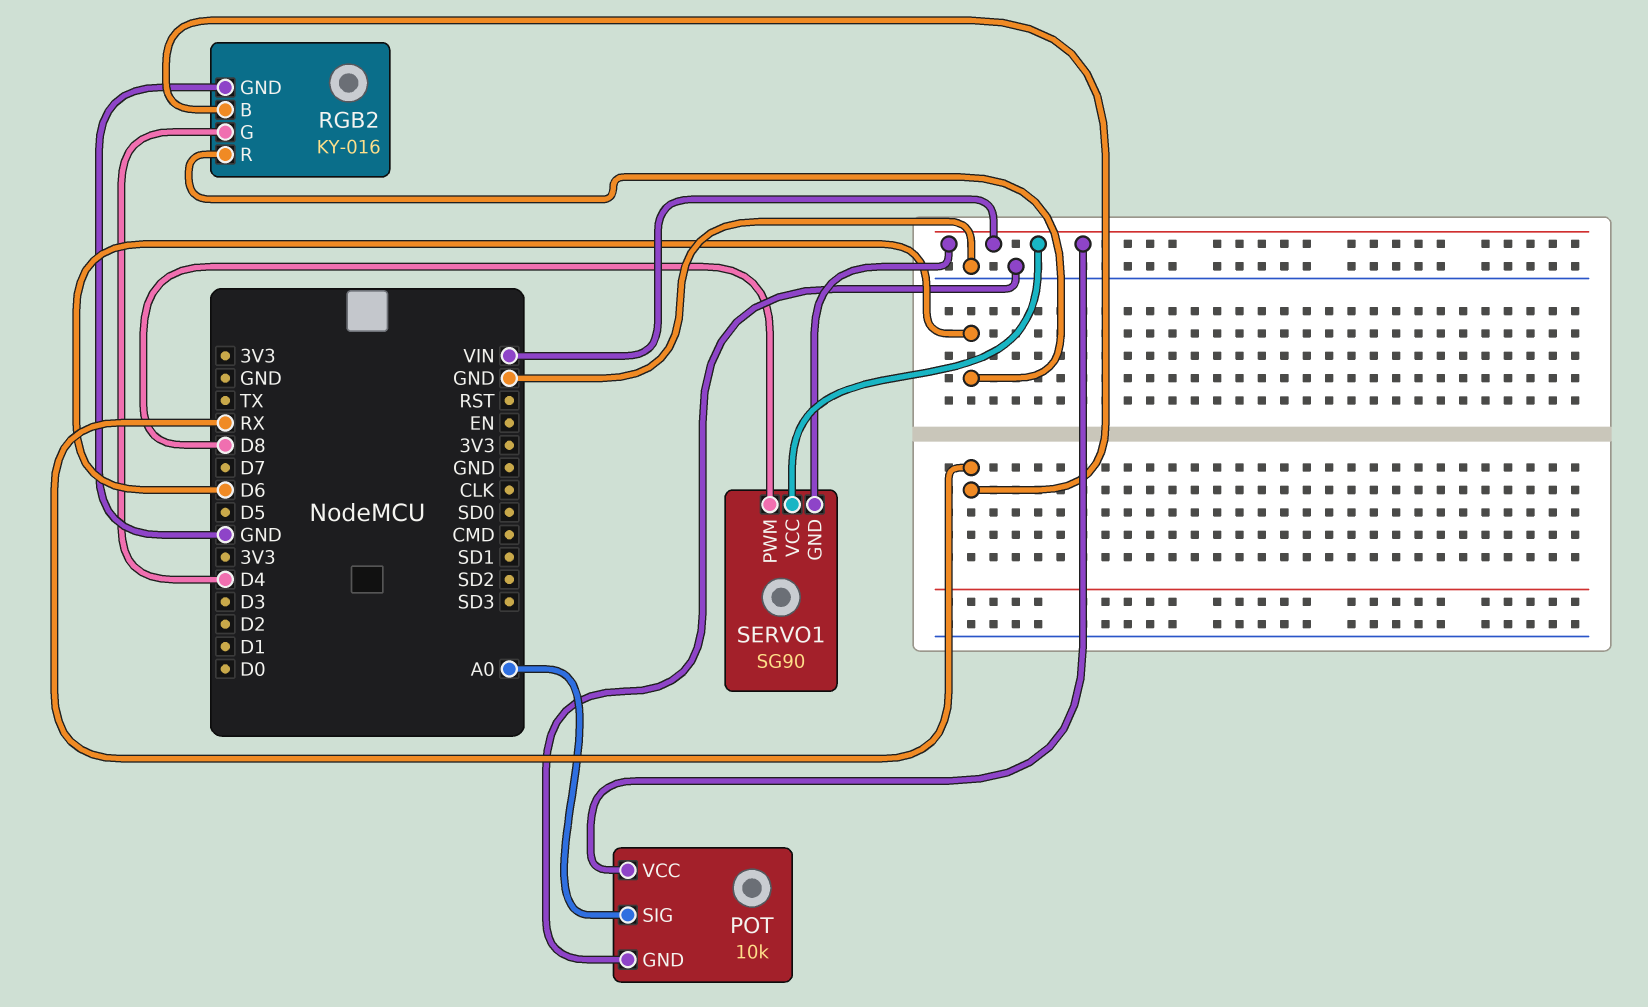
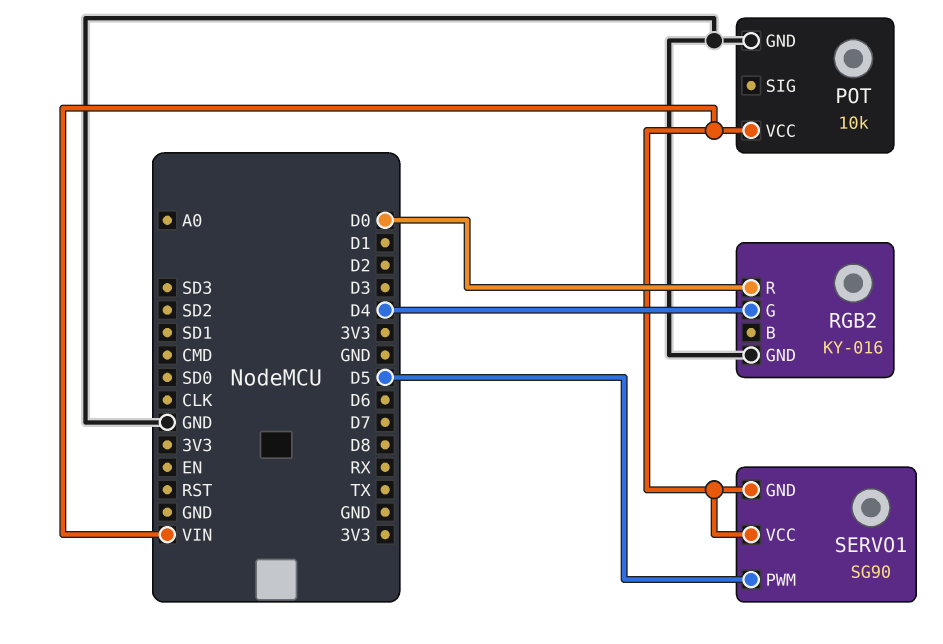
POT pin SIG: A0 -> none
RGB2 pin B: RX -> none
RGB2 pin R: D6 -> D0
SERVO1 pin PWM: D8 -> D5

